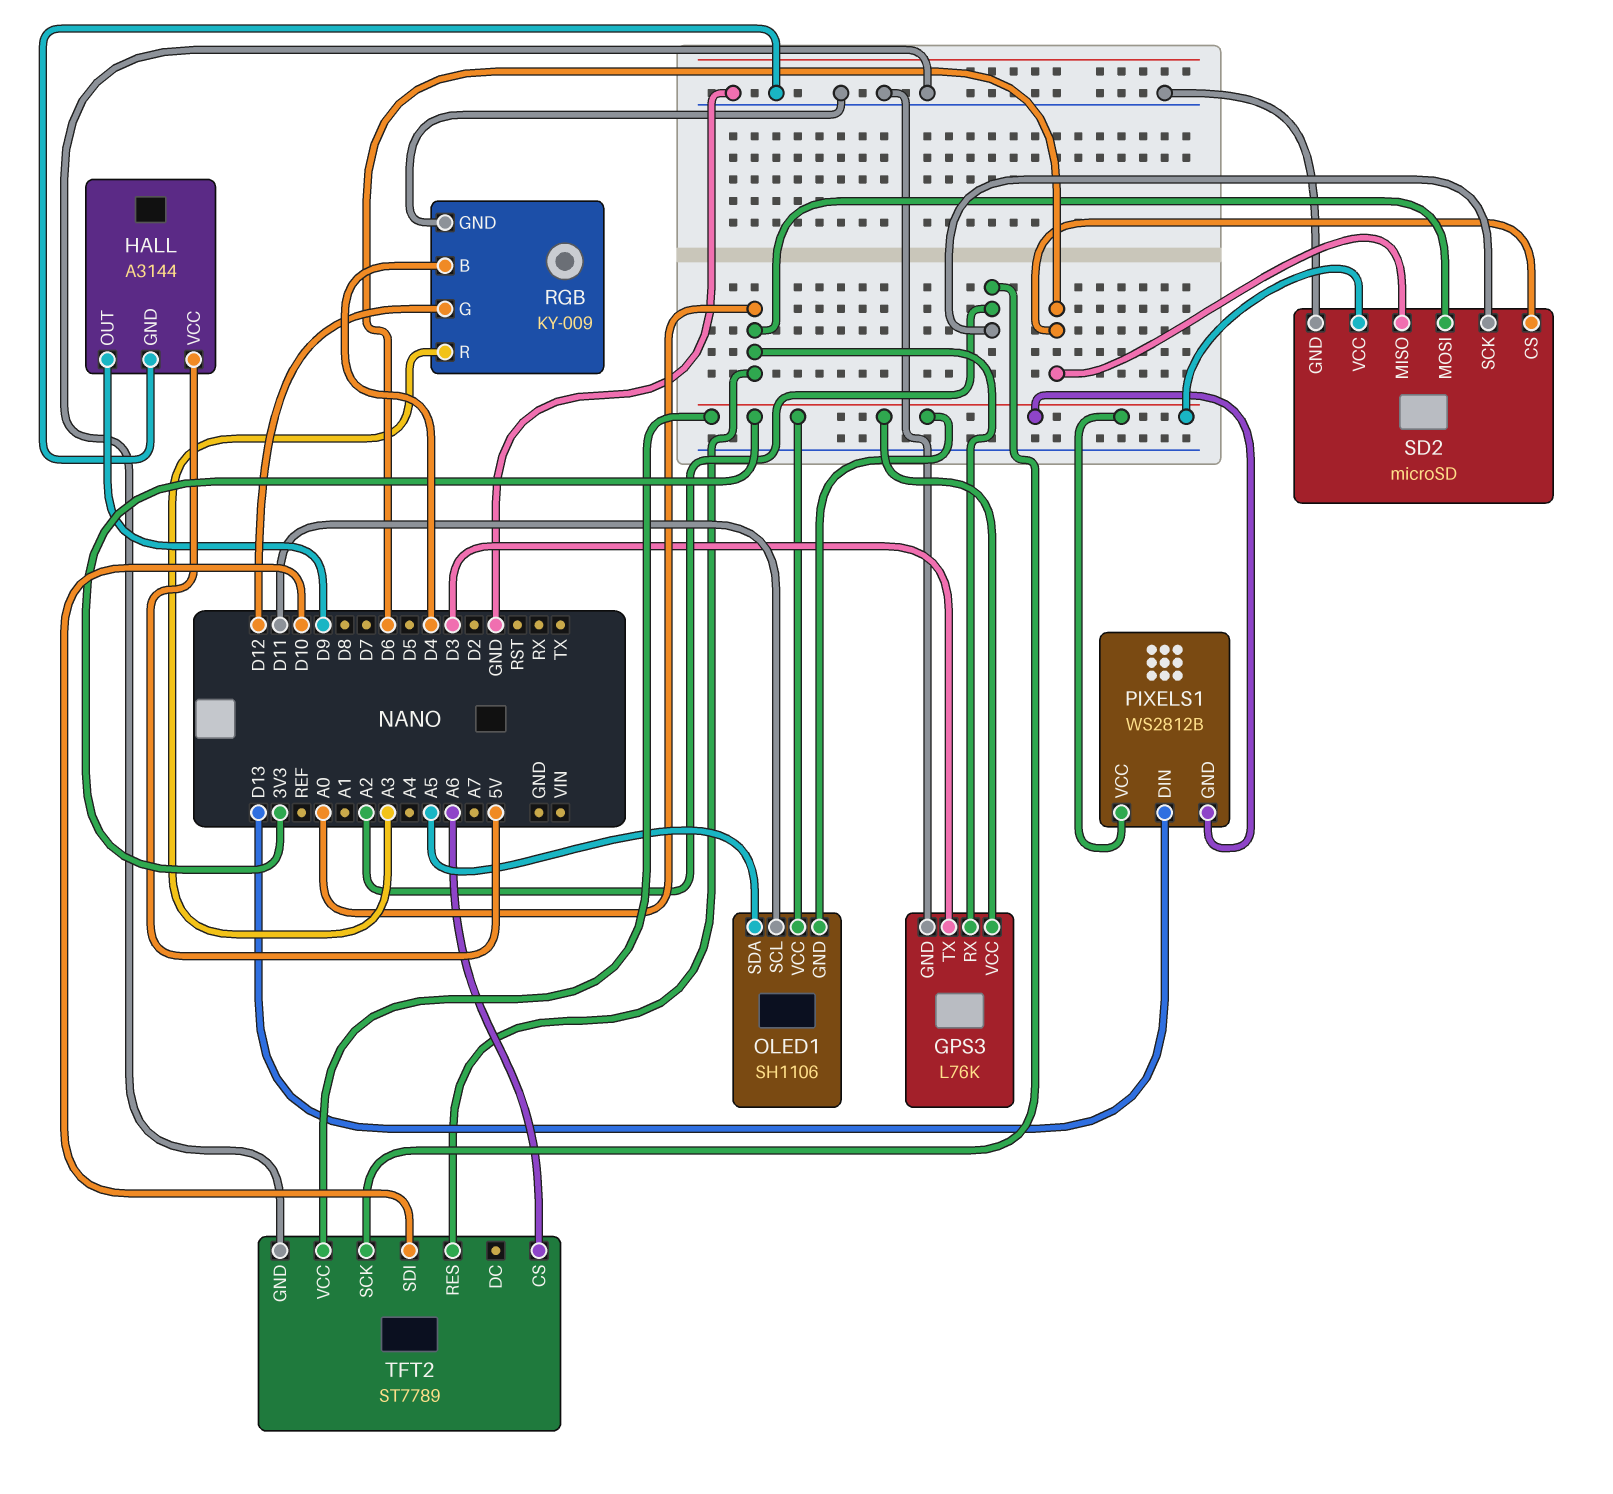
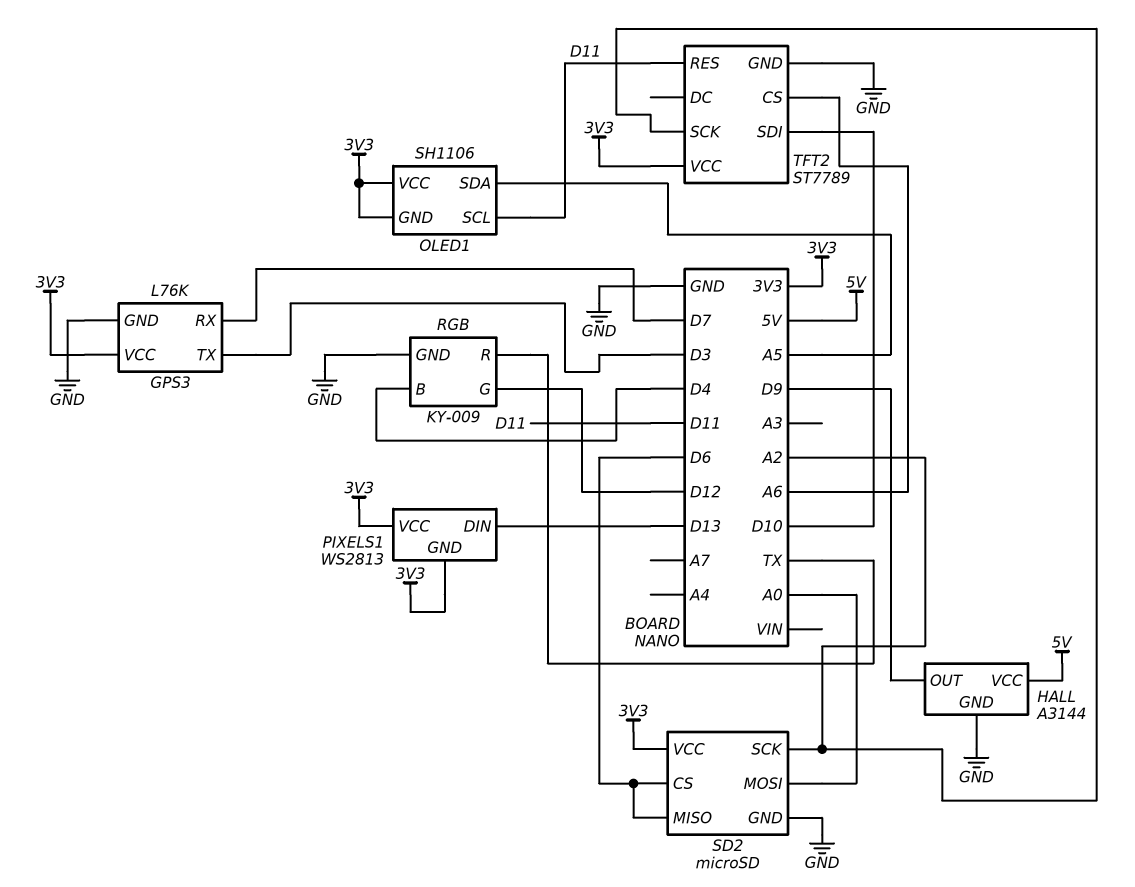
GPS3 pin RX: A0 -> D7
PIXELS1: WS2812B -> WS2813
RGB pin R: A3 -> TX
TFT2 pin RES: A0 -> D11

